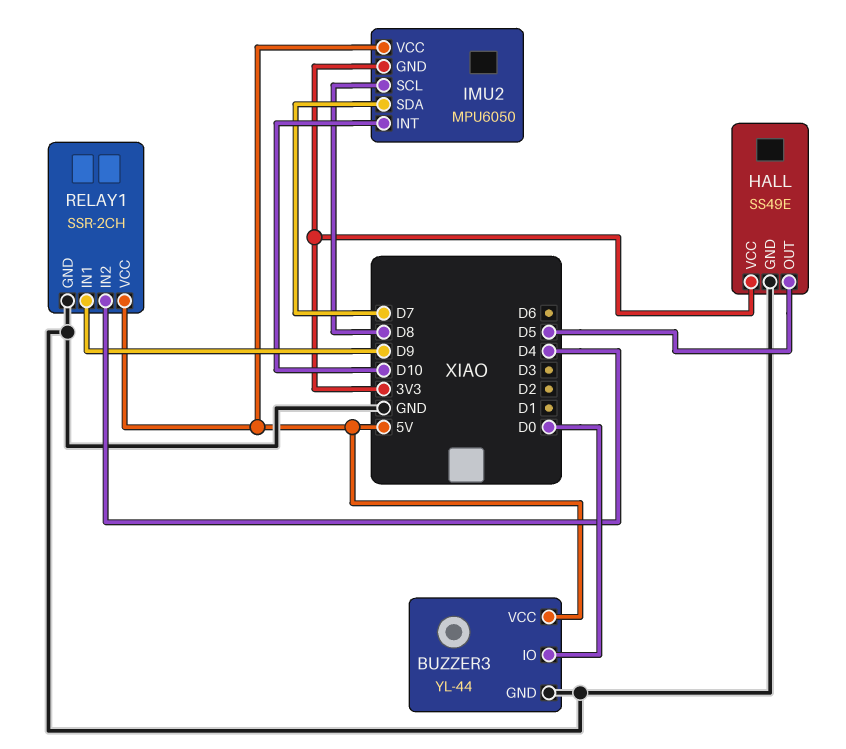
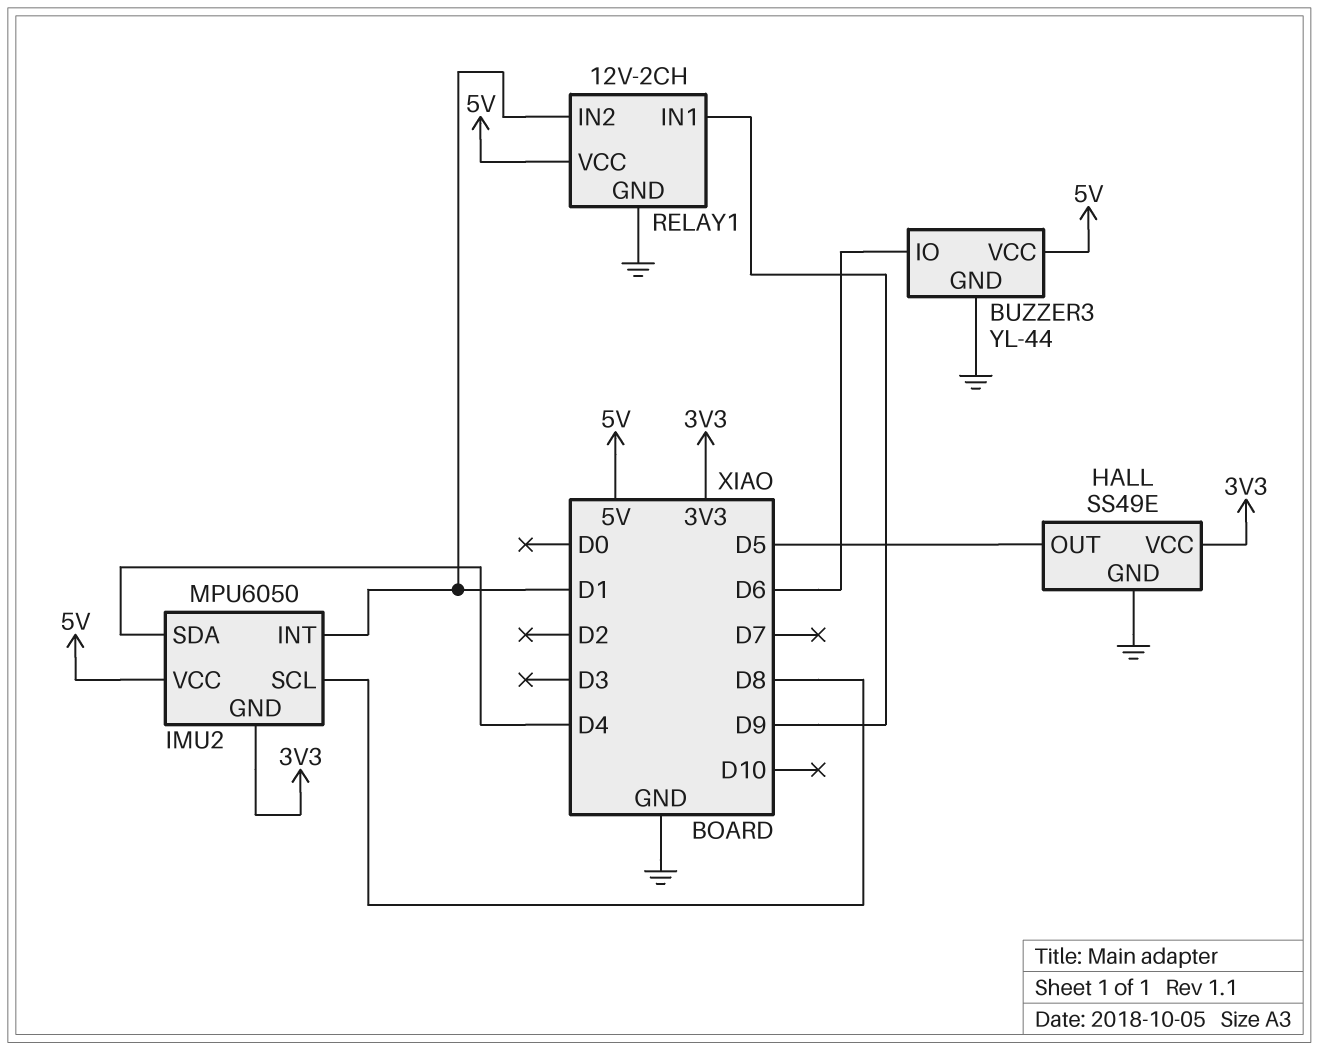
BUZZER3 pin IO: D0 -> D6
IMU2 pin INT: D10 -> D1
IMU2 pin SDA: D7 -> D4
RELAY1: SSR-2CH -> 12V-2CH
RELAY1 pin IN2: D4 -> D1

